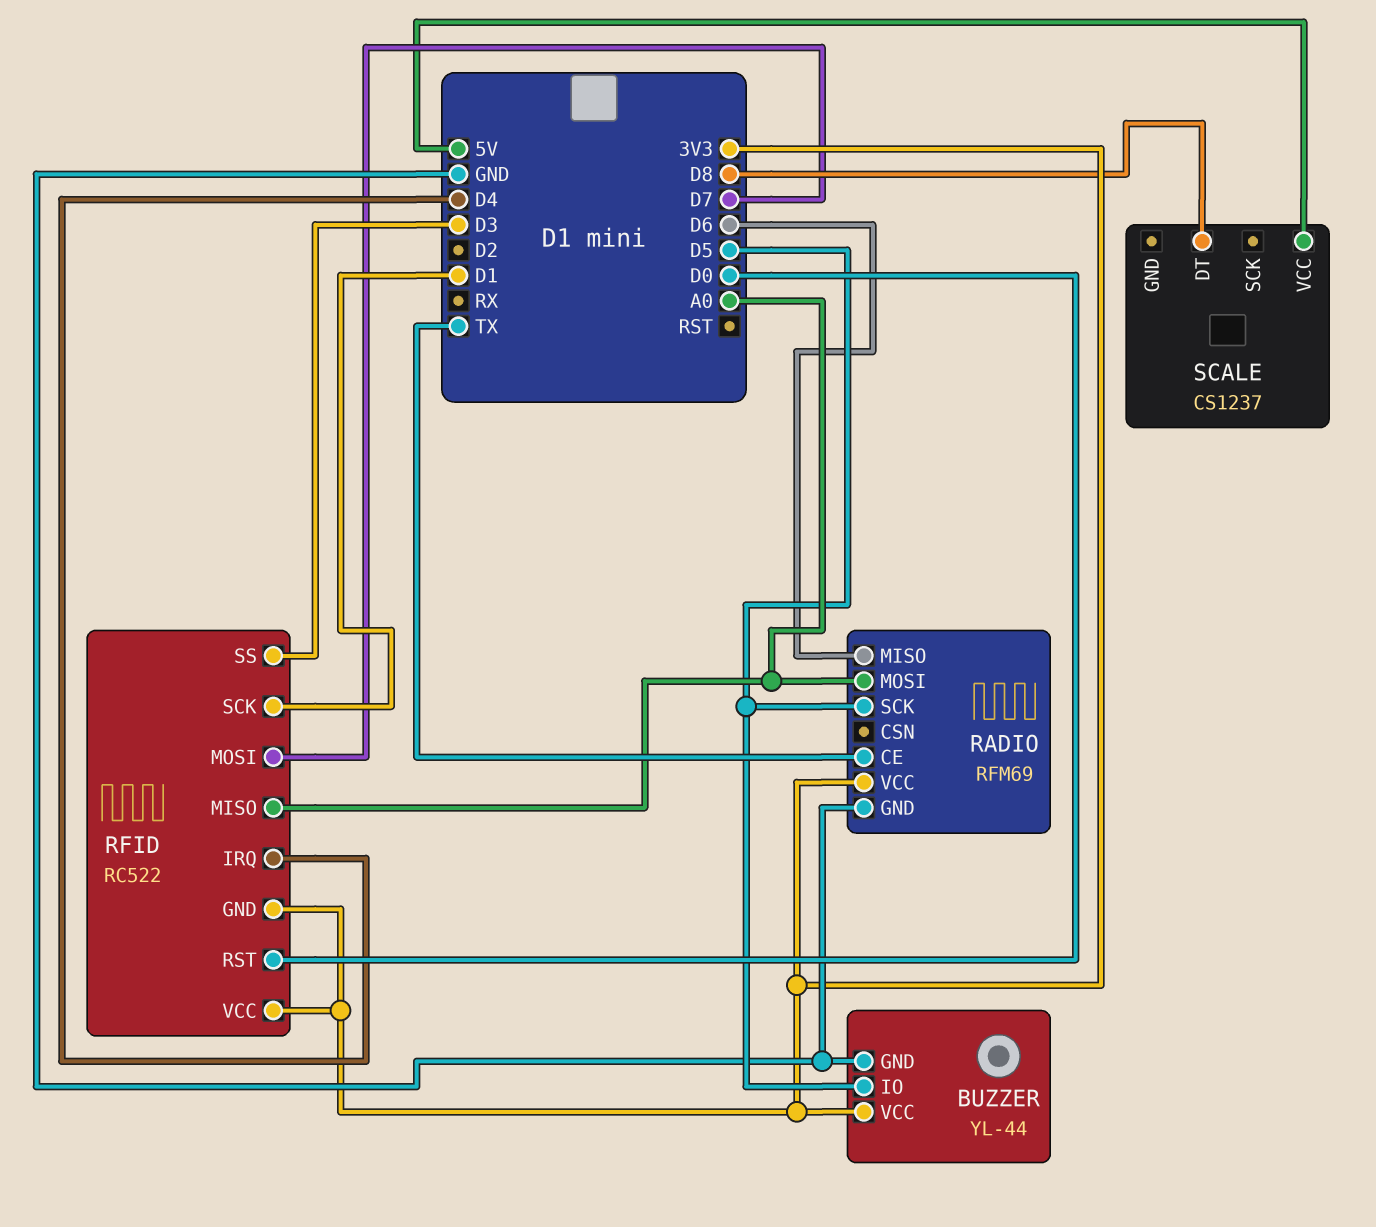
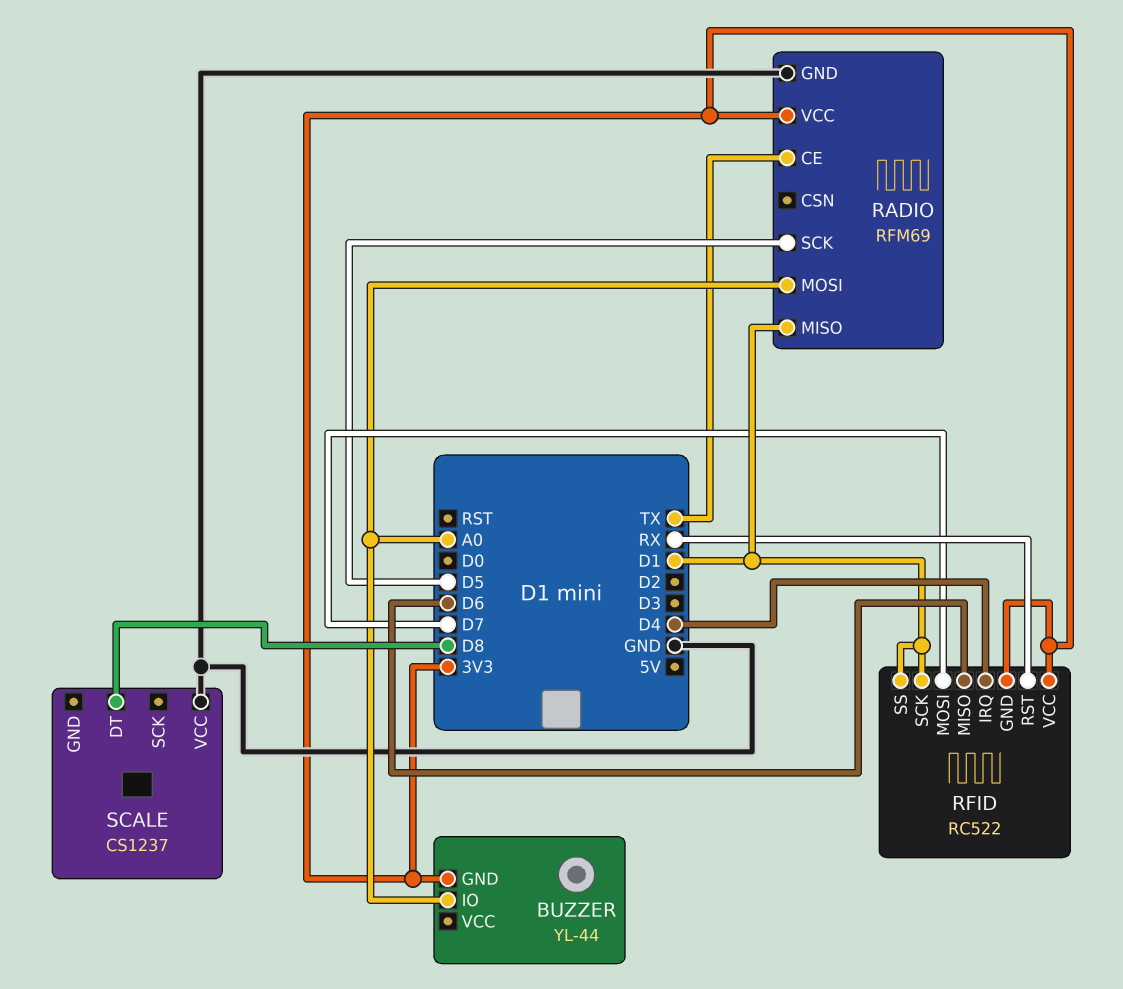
BUZZER pin GND: GND -> 3V3
BUZZER pin IO: D5 -> A0
BUZZER pin VCC: 3V3 -> none
RADIO pin MISO: D6 -> D1
RFID pin MISO: A0 -> D6
RFID pin RST: D0 -> RX
RFID pin SS: D3 -> D1
SCALE pin VCC: 5V -> GND

